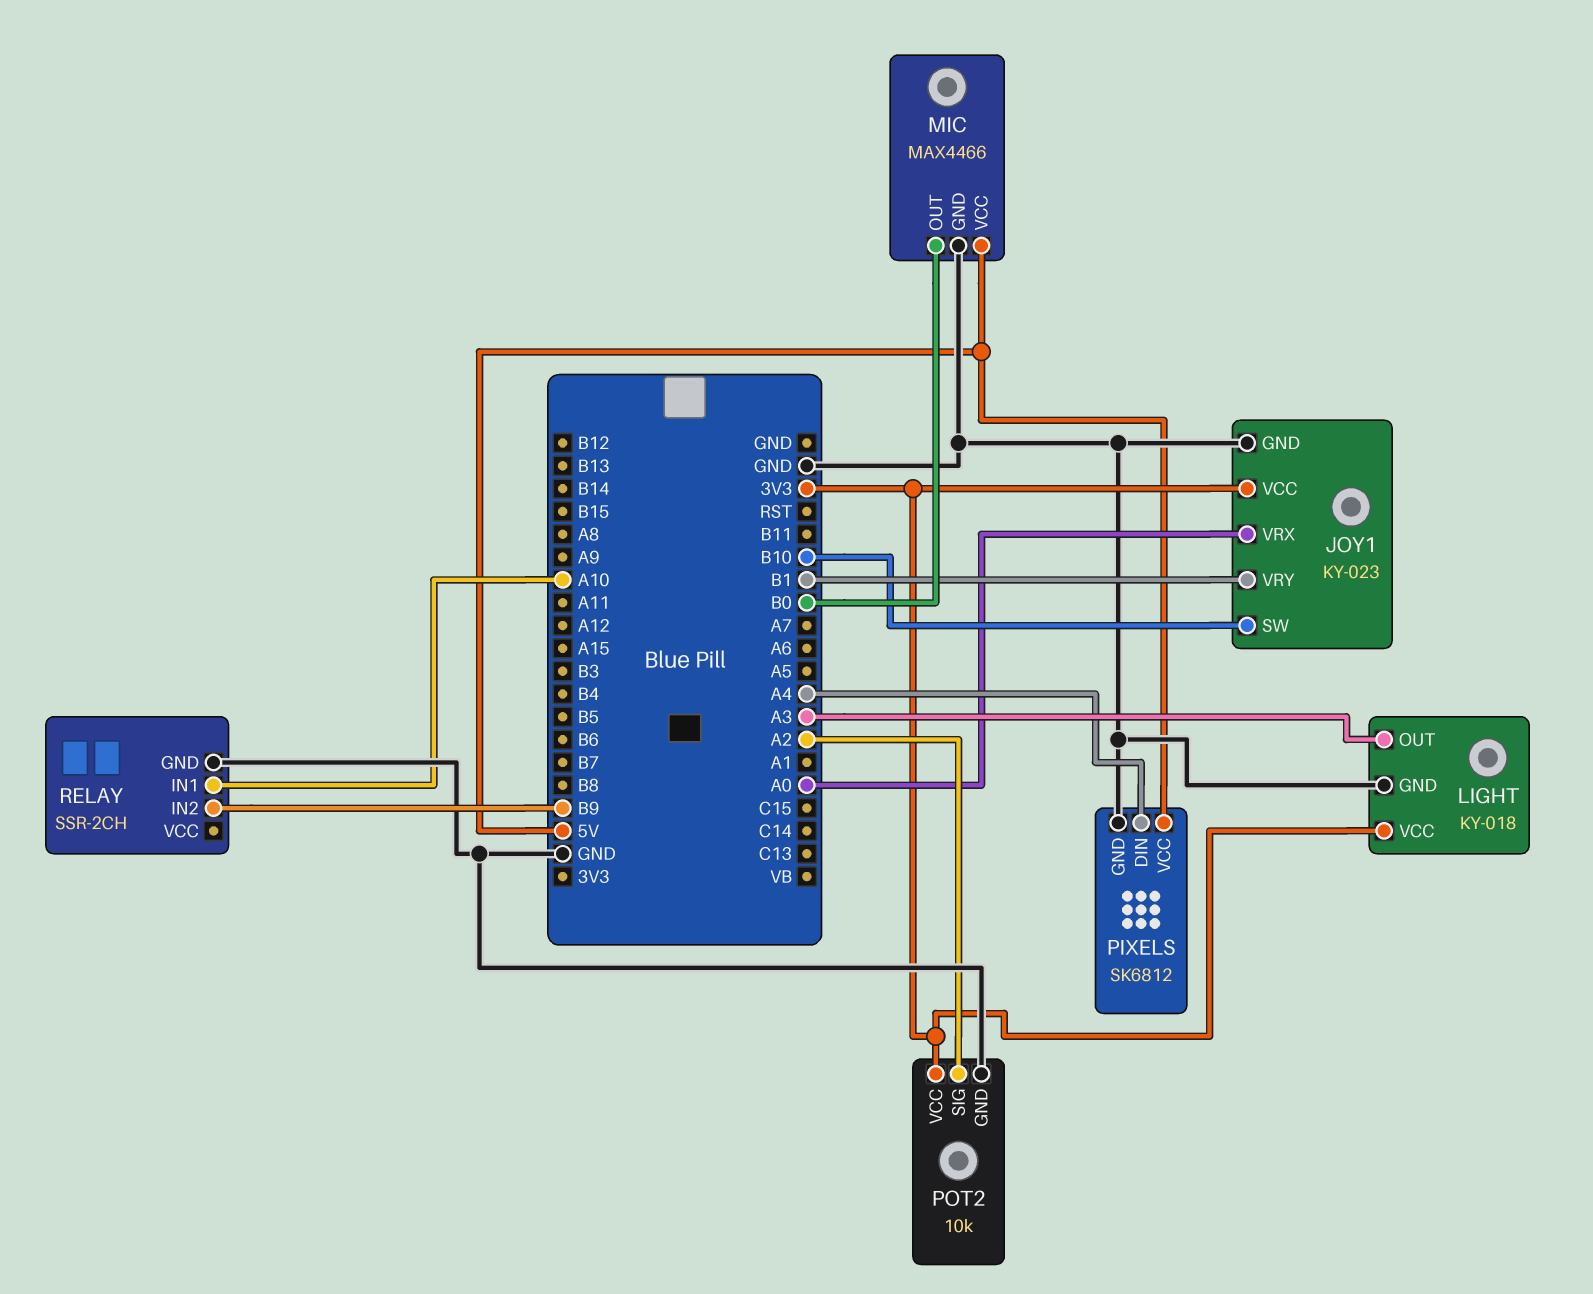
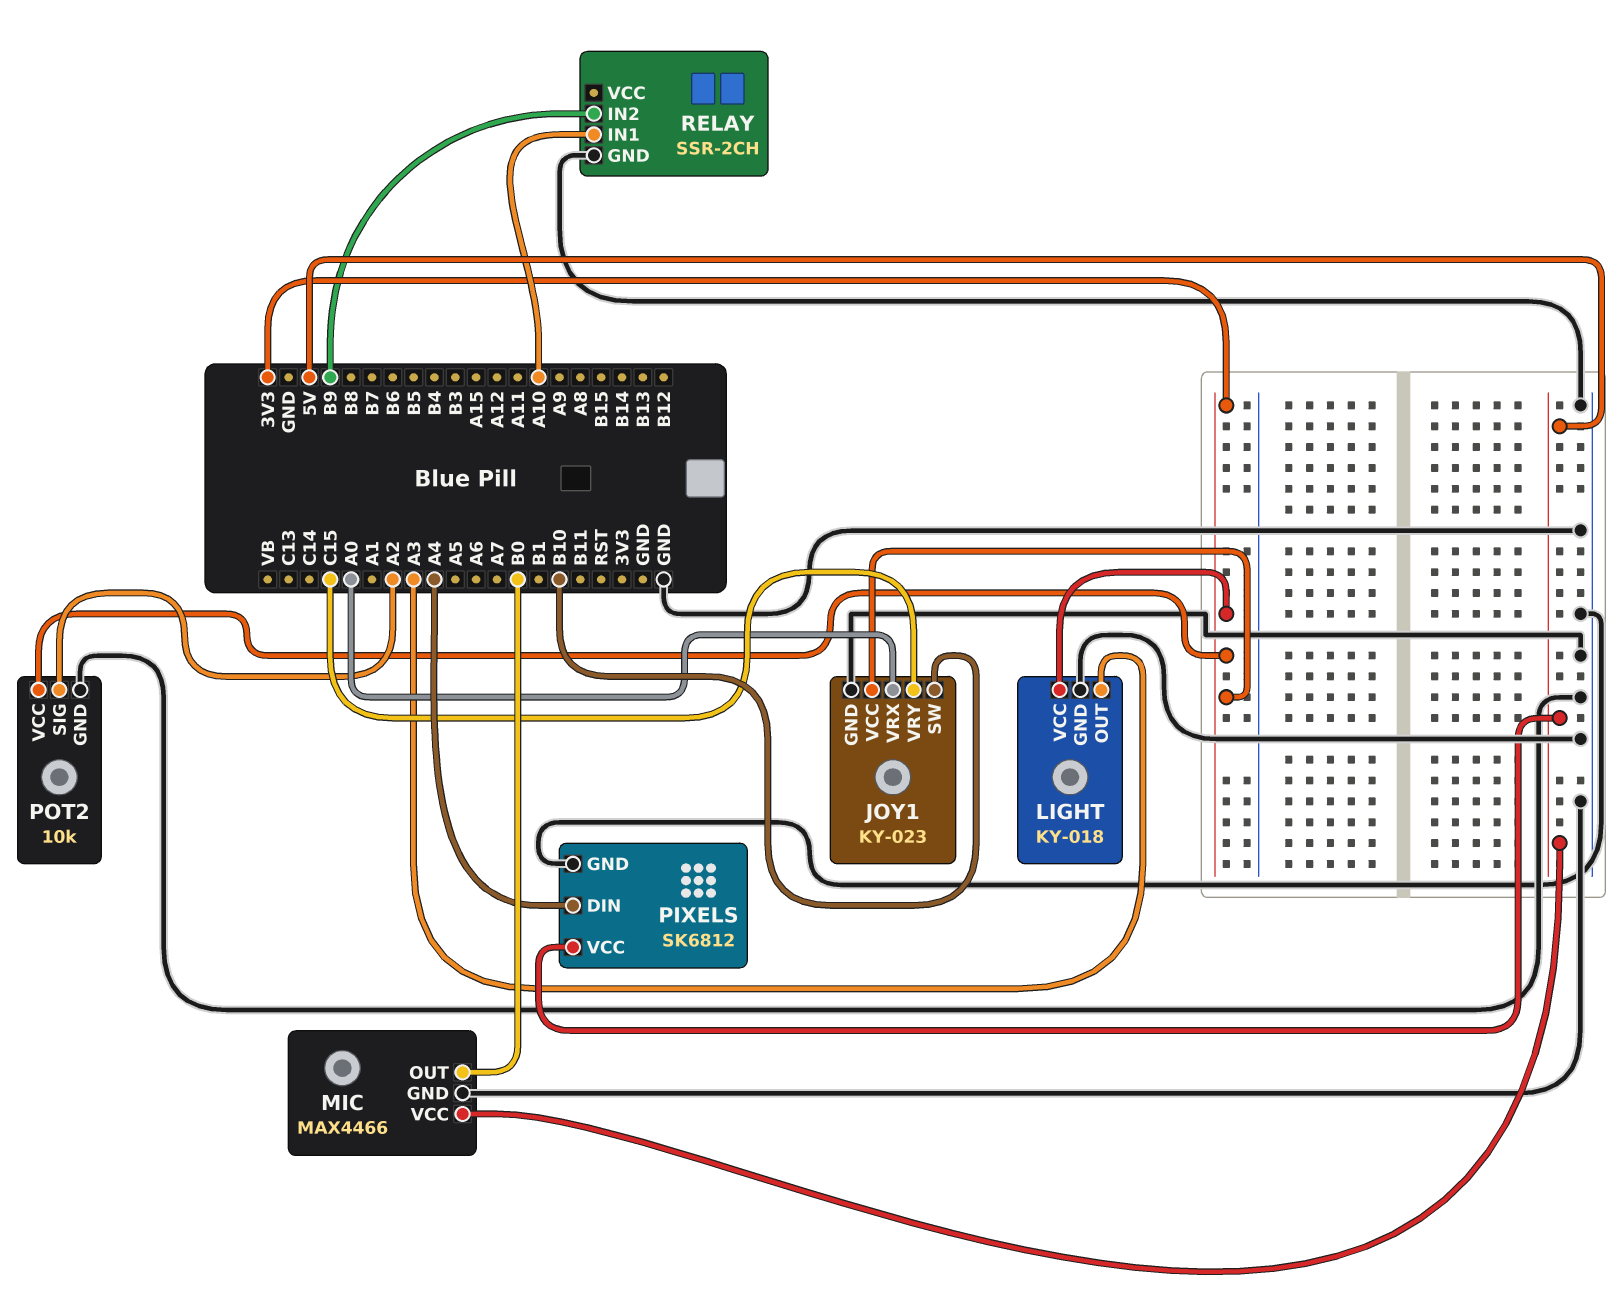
JOY1 pin VRY: B1 -> C15

